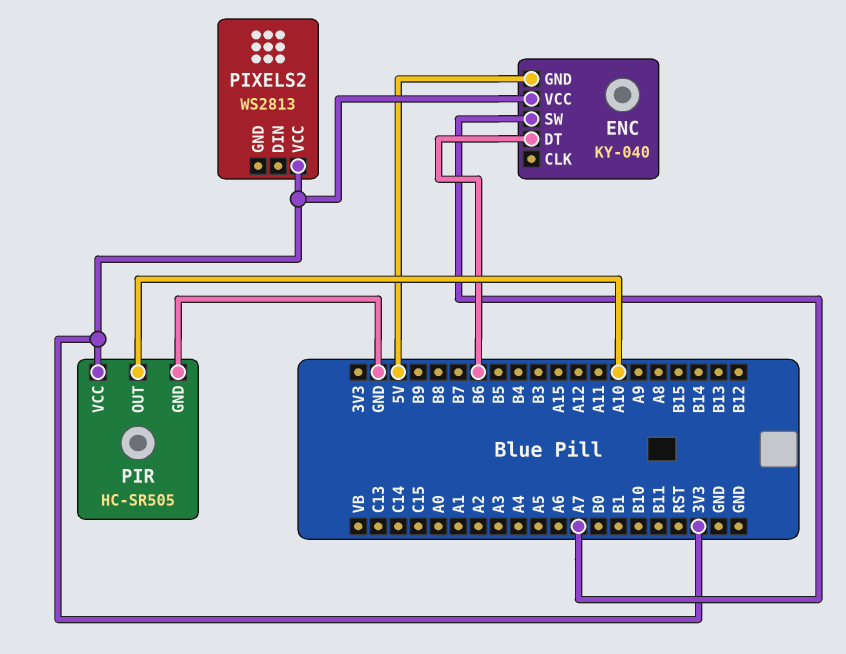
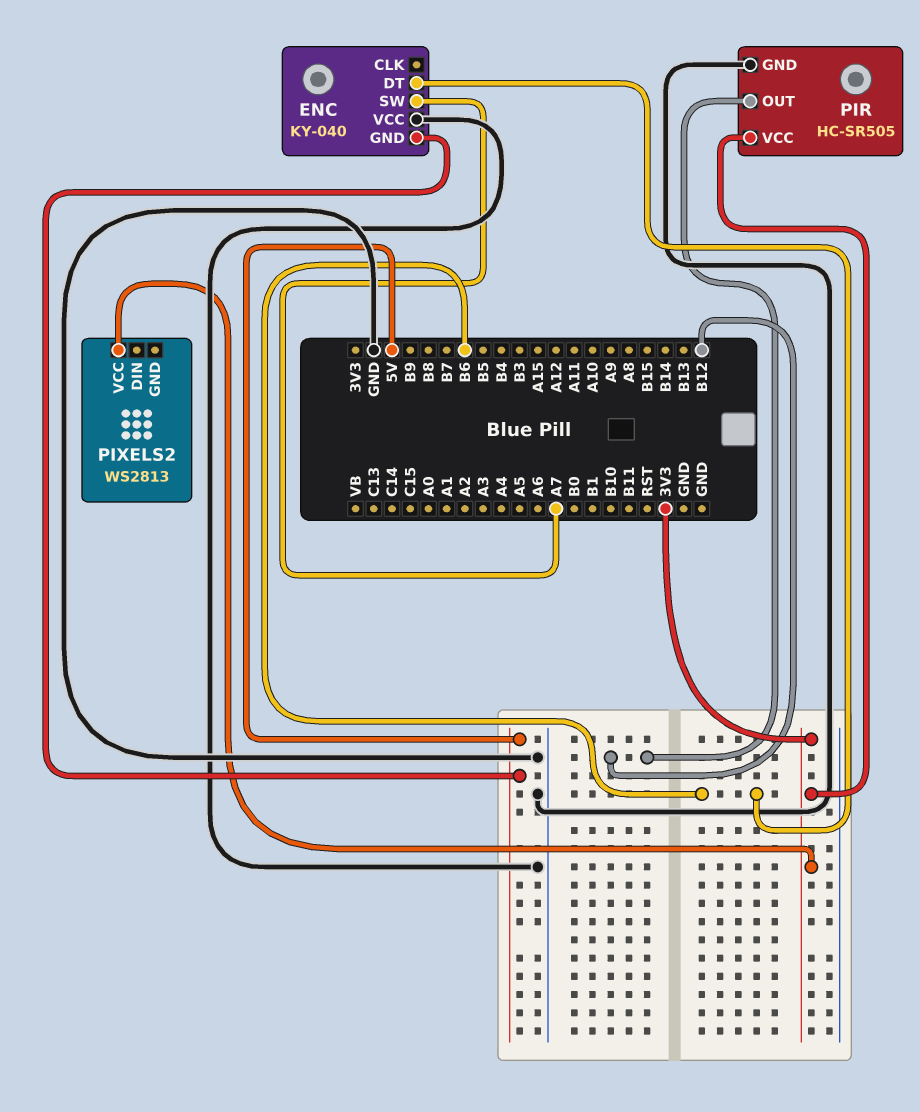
ENC pin VCC: 3V3 -> GND
PIR pin OUT: A10 -> B12

